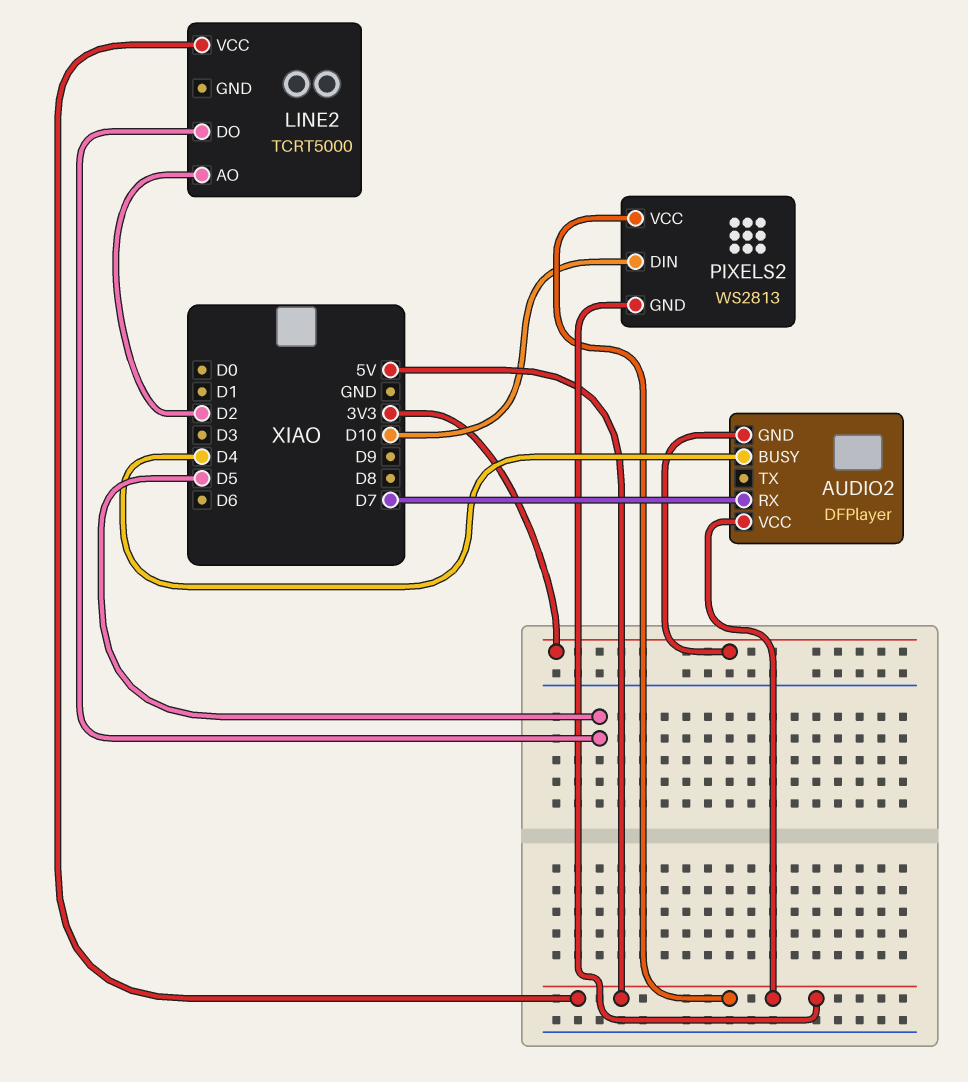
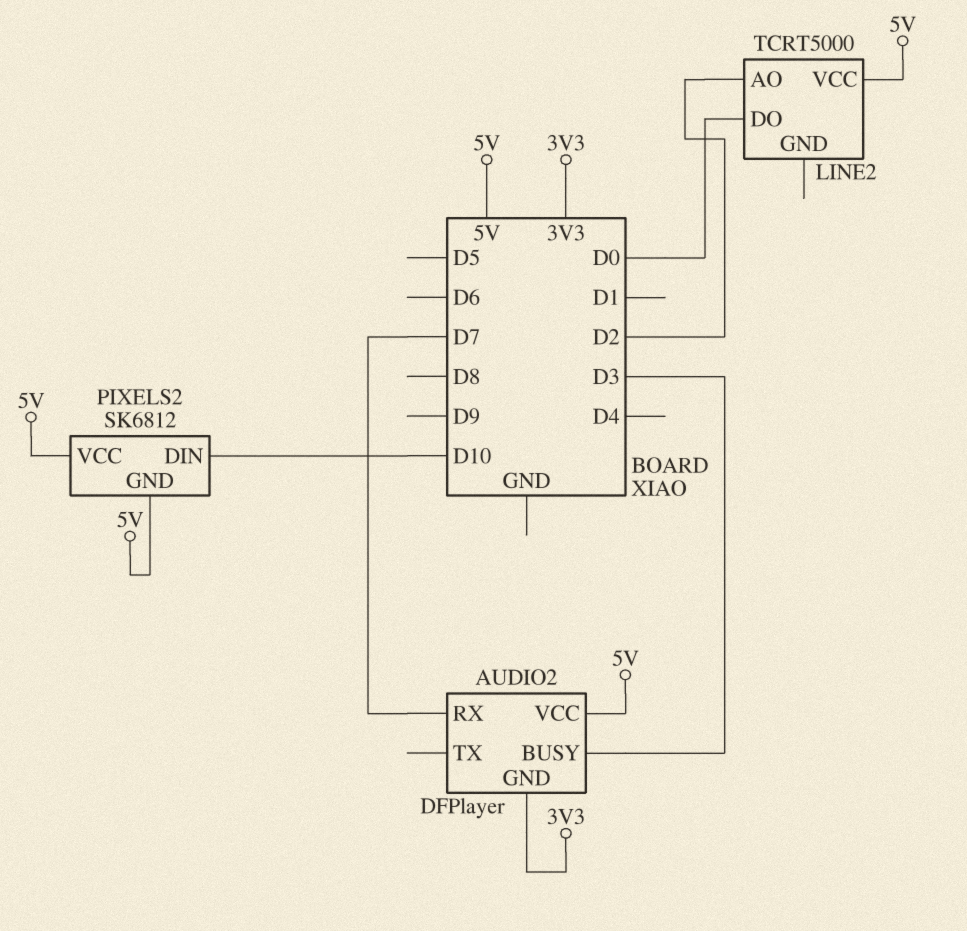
AUDIO2 pin BUSY: D4 -> D3
LINE2 pin DO: D5 -> D0
PIXELS2: WS2813 -> SK6812

